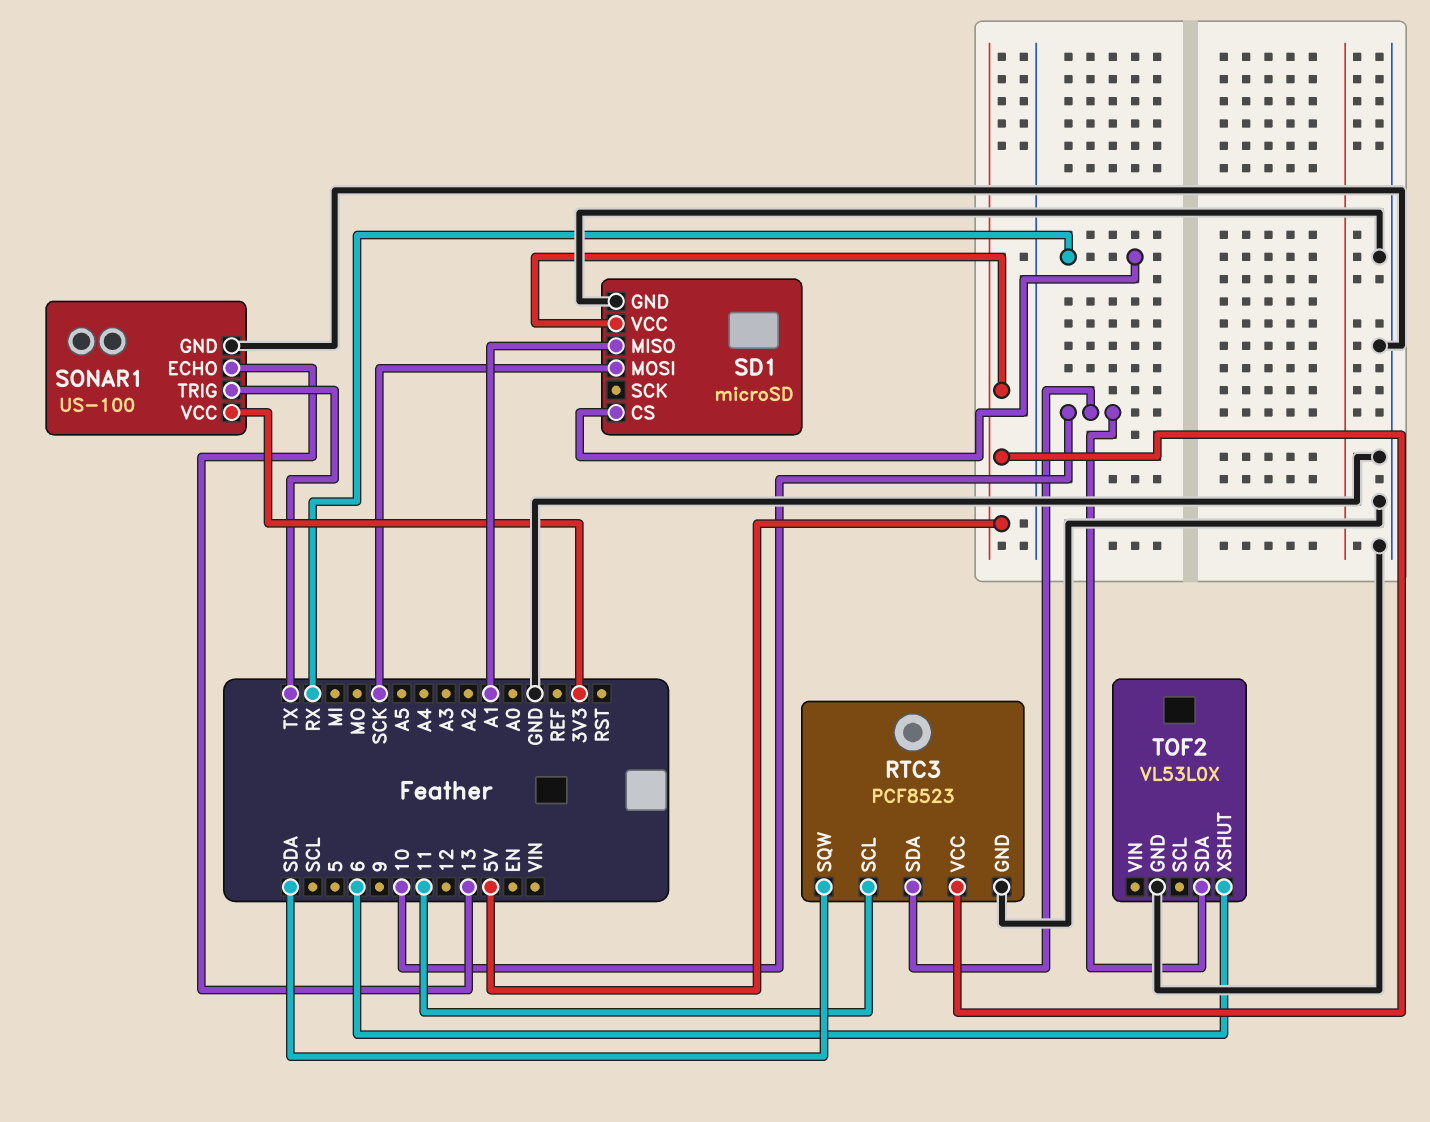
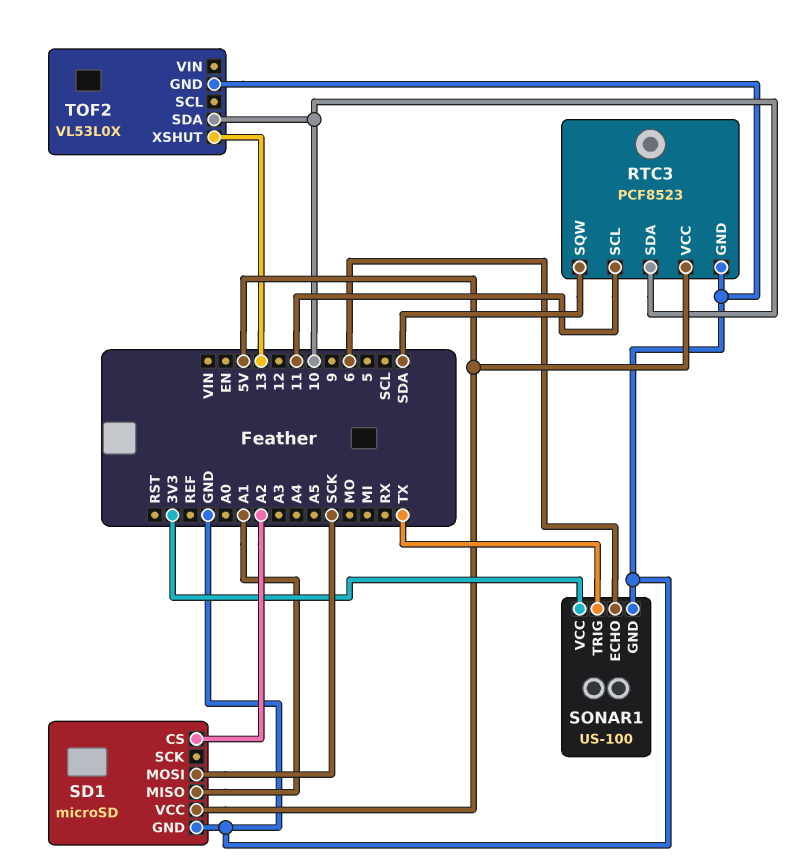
SD1 pin CS: RX -> A2
SONAR1 pin ECHO: 13 -> 6
TOF2 pin XSHUT: 6 -> 13

